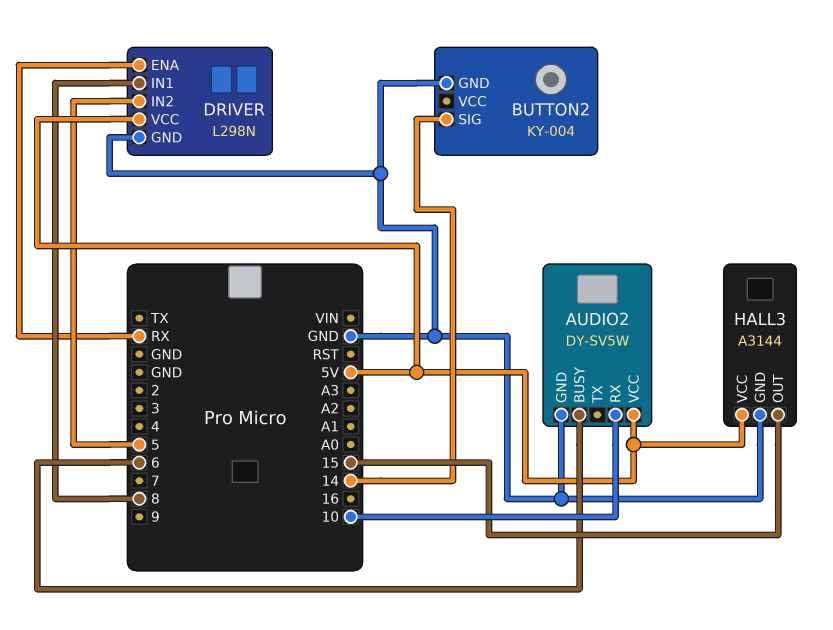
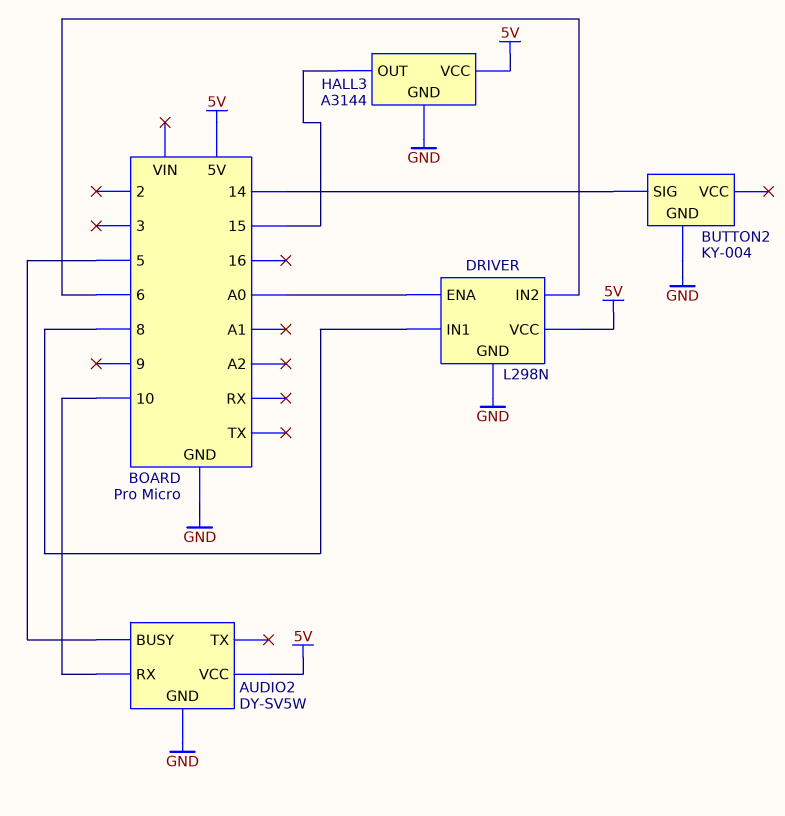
AUDIO2 pin BUSY: 6 -> 5
DRIVER pin ENA: RX -> A0
DRIVER pin IN2: 5 -> 6

